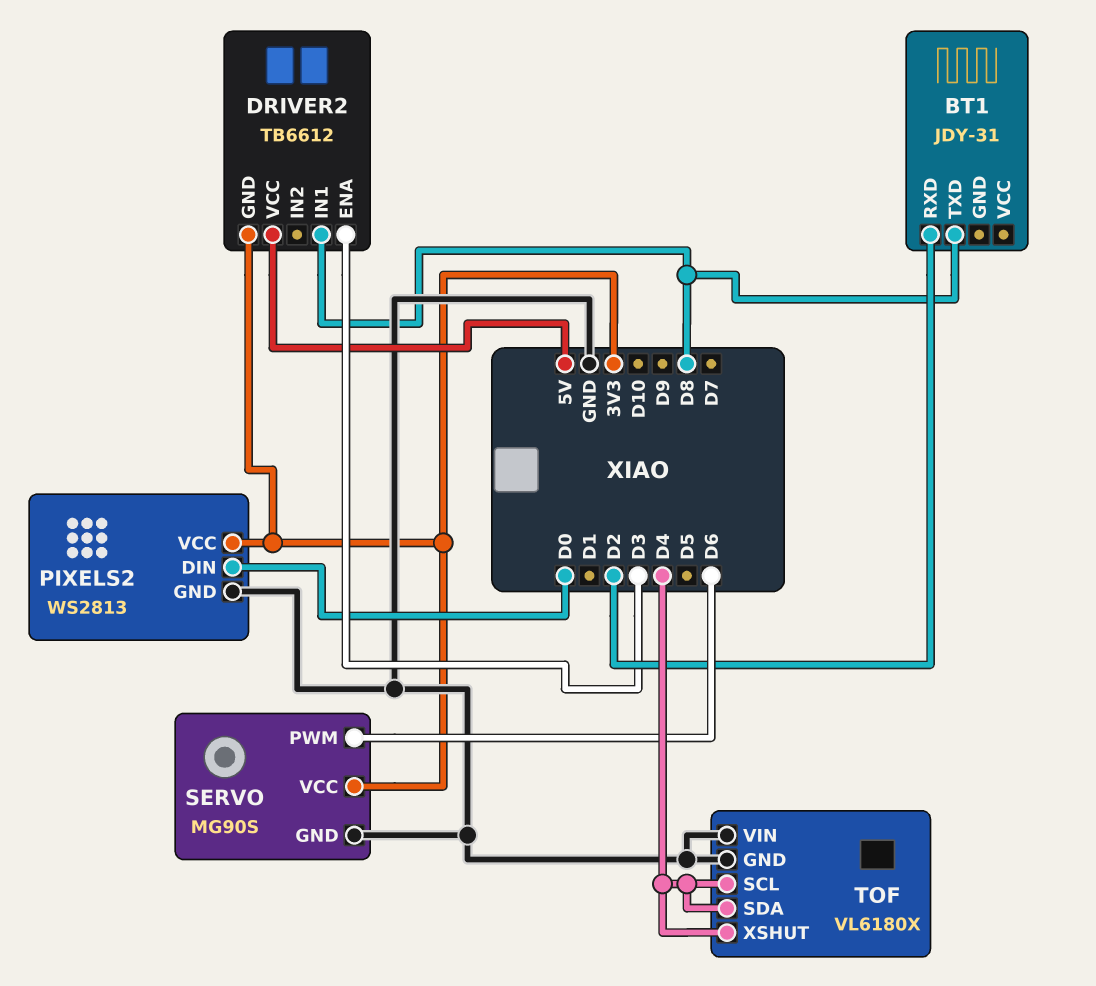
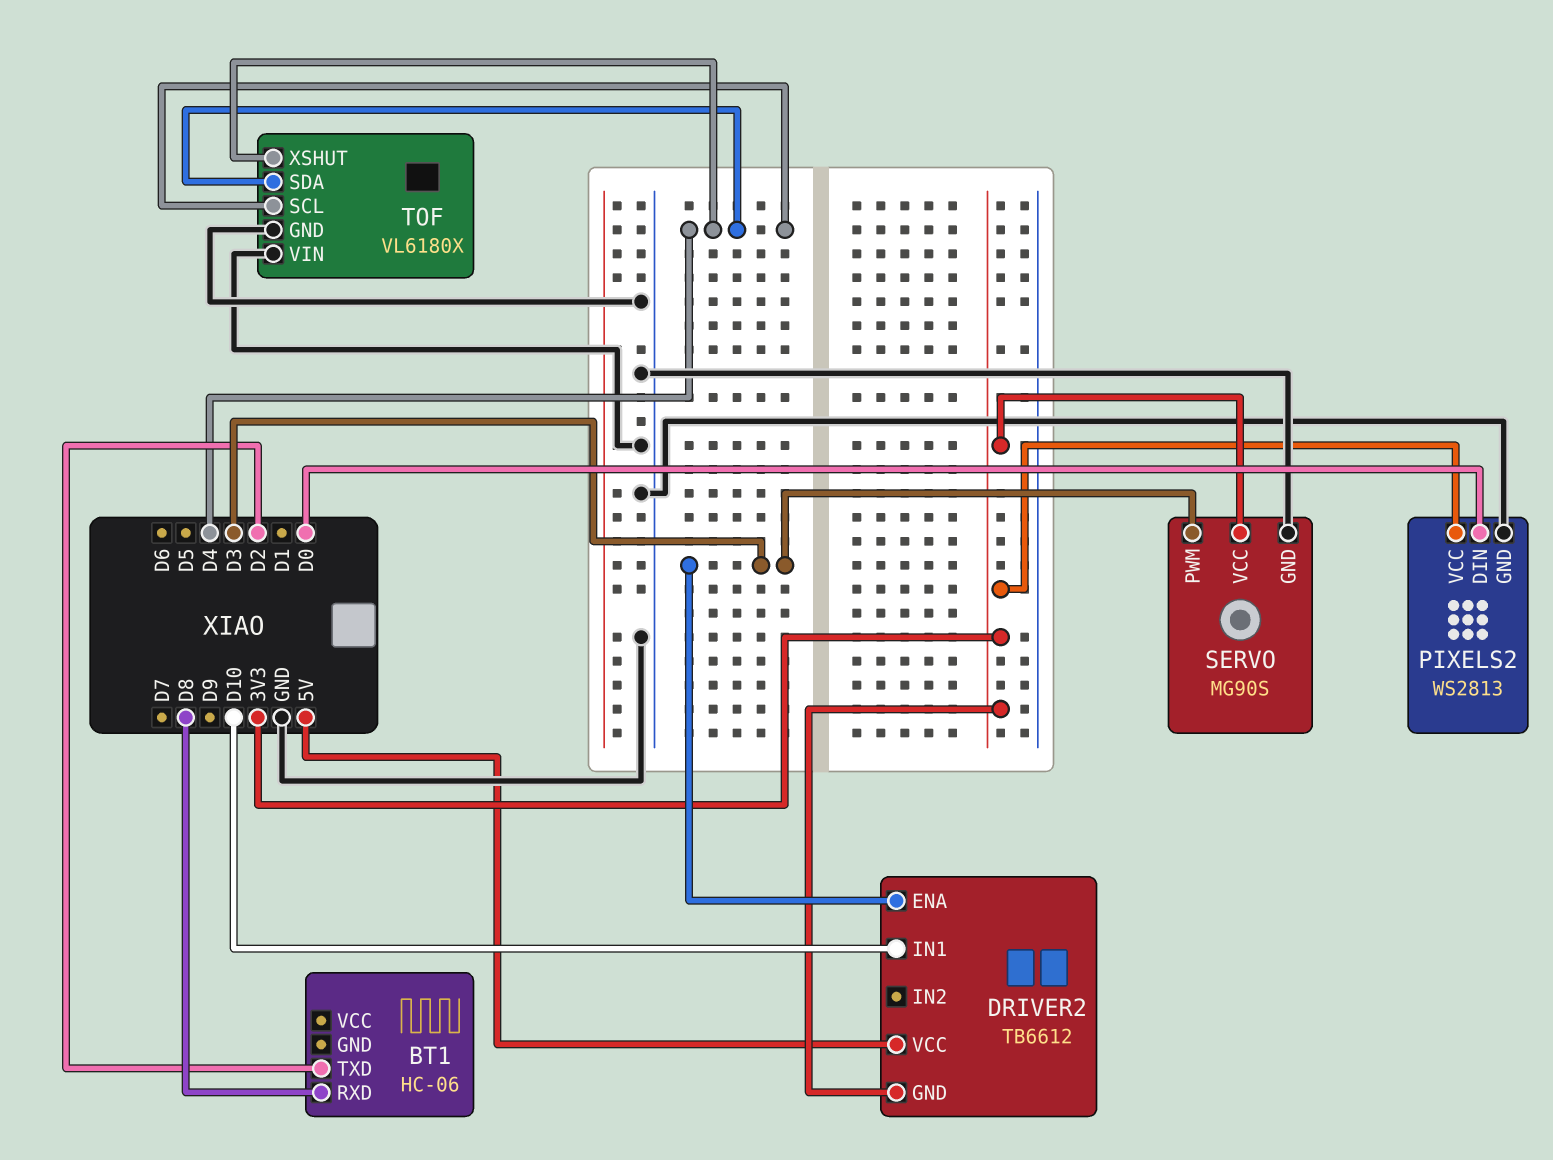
BT1: JDY-31 -> HC-06
BT1 pin RXD: D2 -> D8
BT1 pin TXD: D8 -> D2
DRIVER2 pin IN1: D8 -> D10
SERVO pin PWM: D6 -> D3

